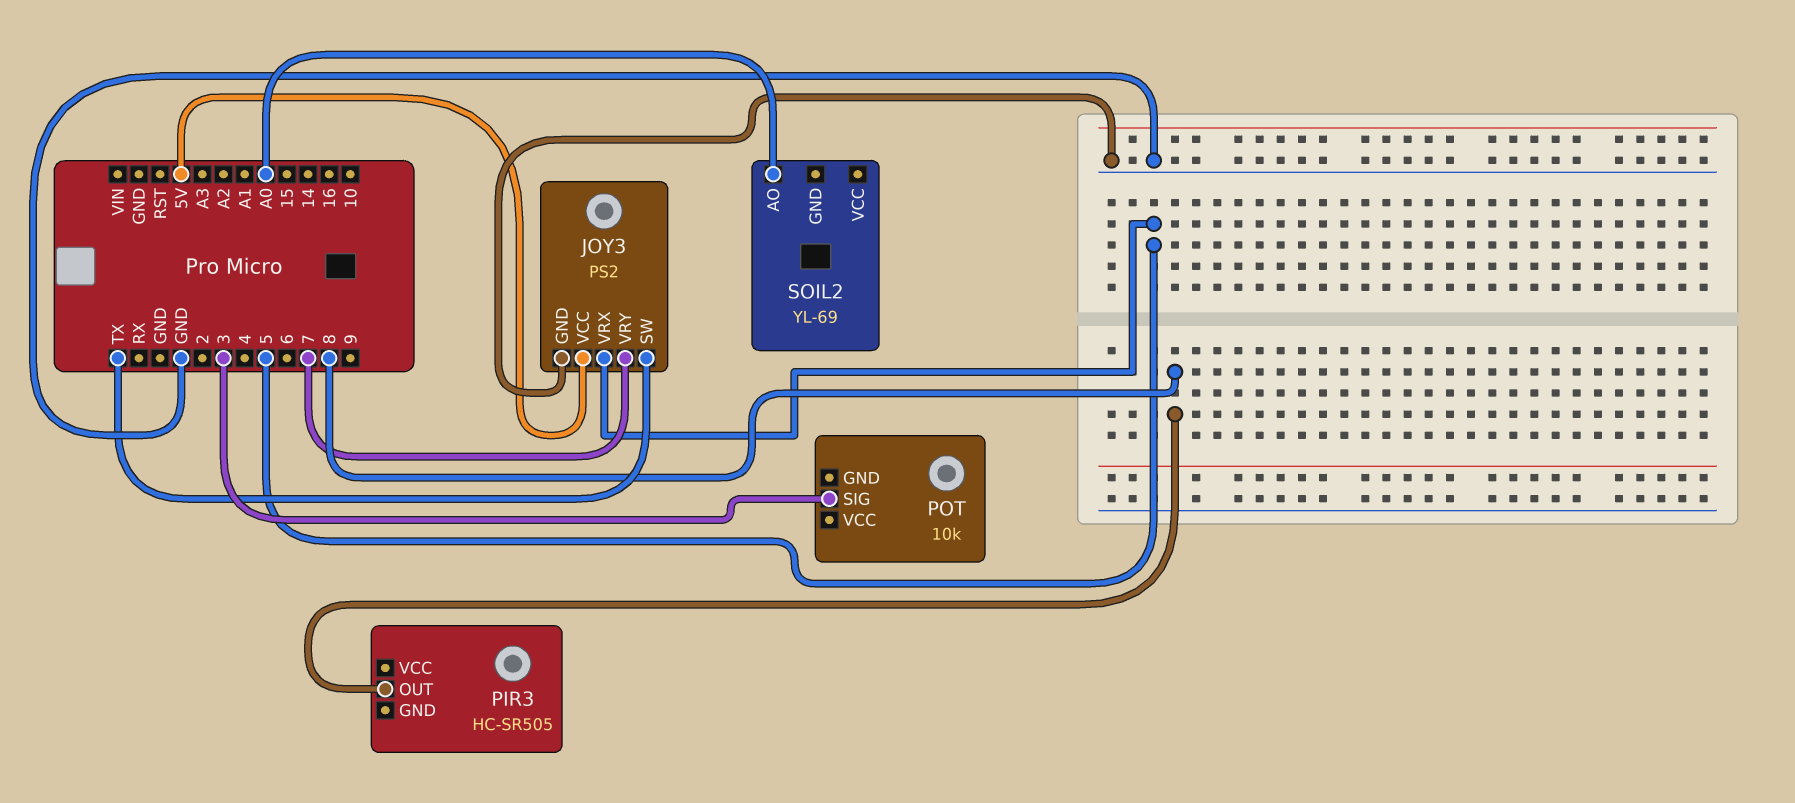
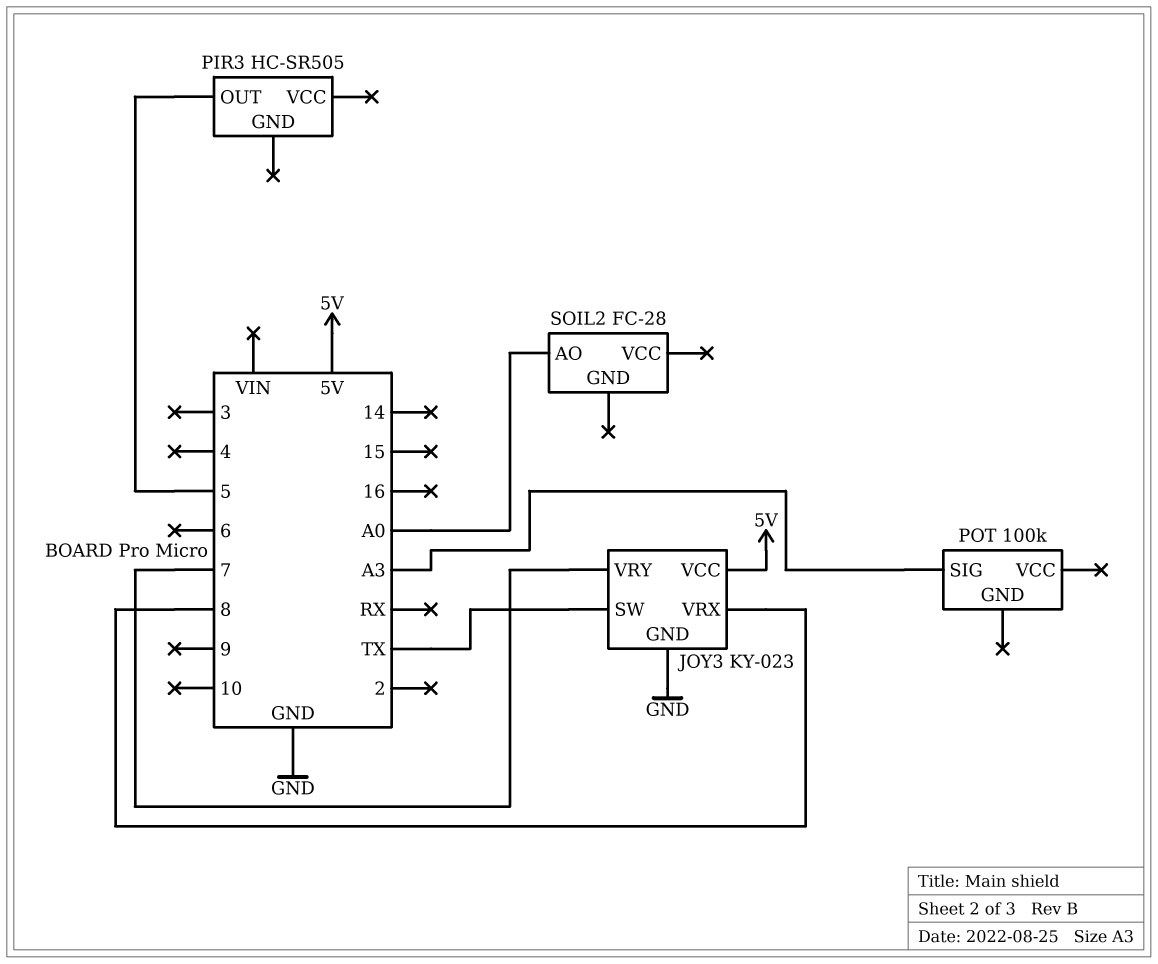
JOY3: PS2 -> KY-023
JOY3 pin VRX: 5 -> 8
PIR3 pin OUT: 8 -> 5
POT: 10k -> 100k
POT pin SIG: 3 -> A3
SOIL2: YL-69 -> FC-28

